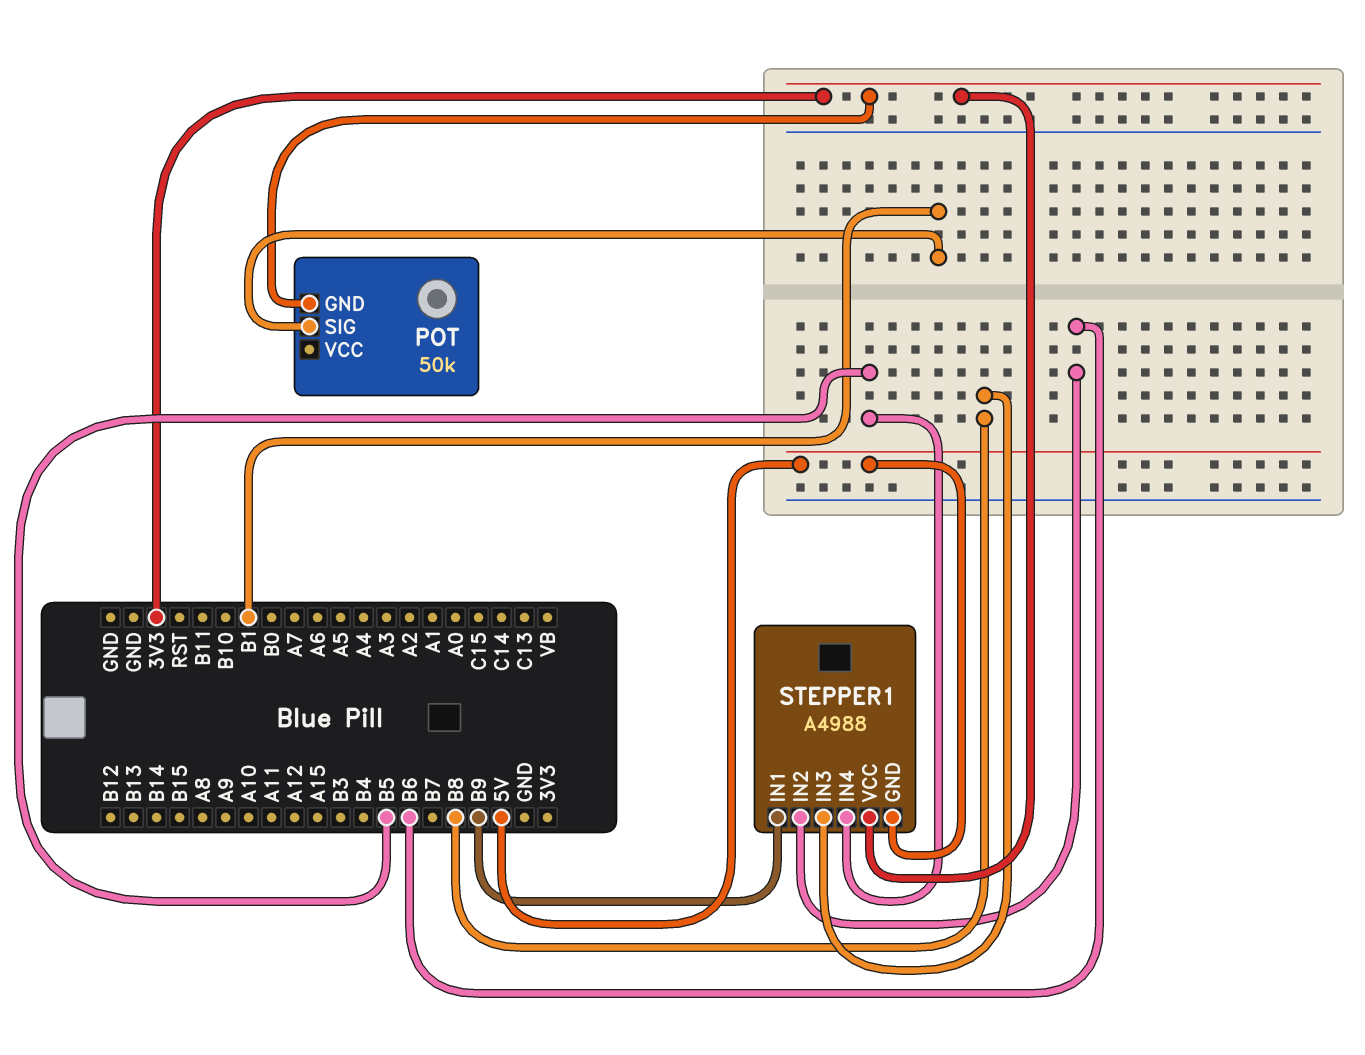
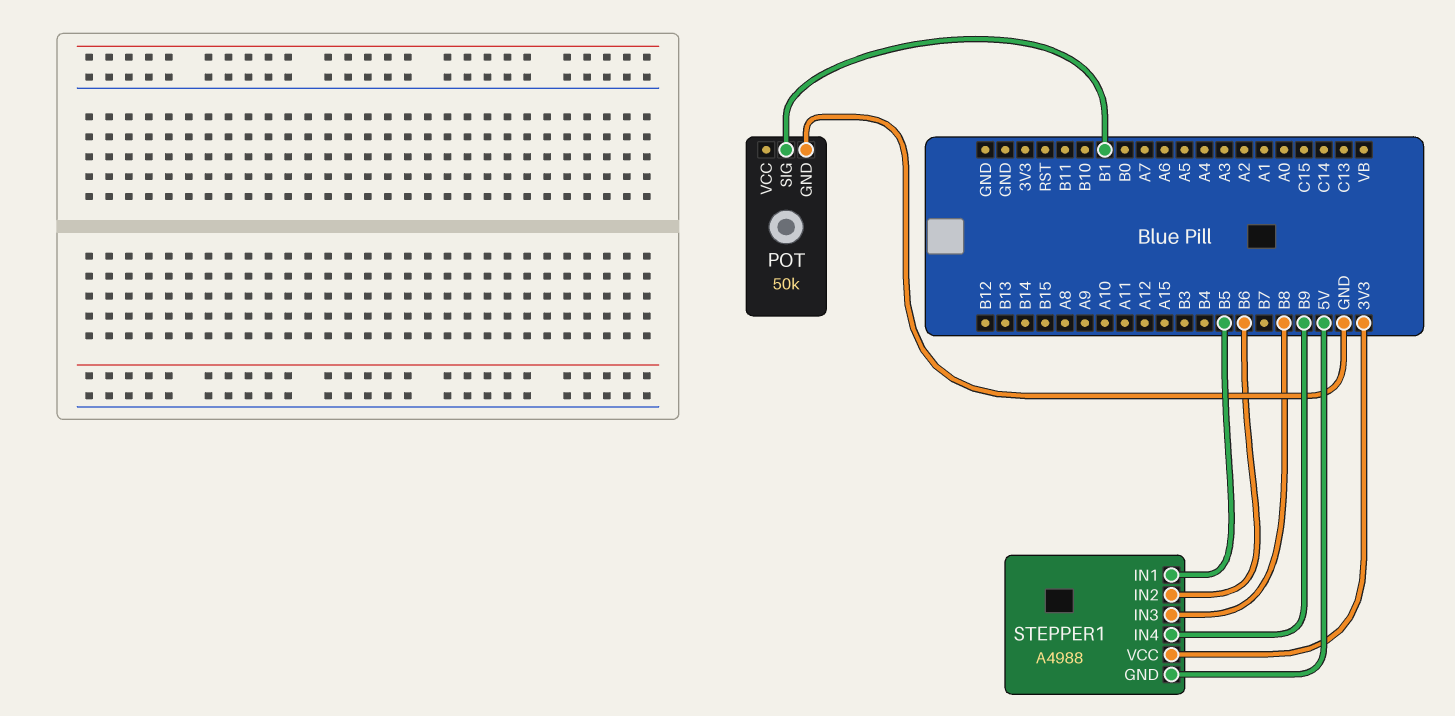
POT pin GND: 3V3 -> GND
STEPPER1 pin IN1: B9 -> B5
STEPPER1 pin IN4: B5 -> B9

